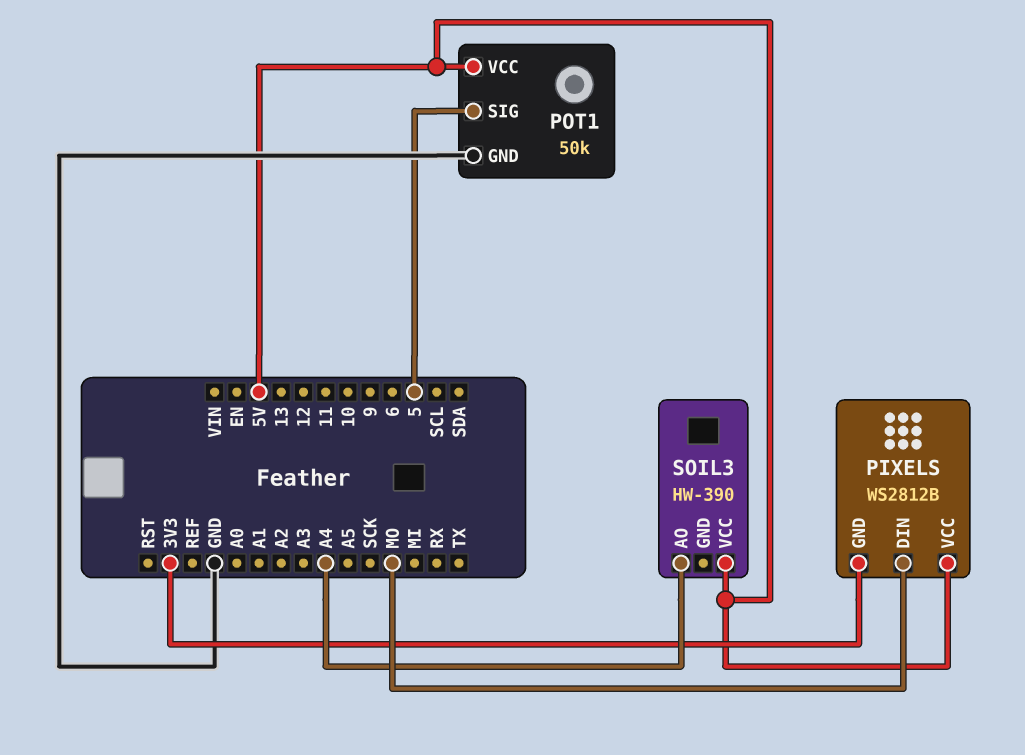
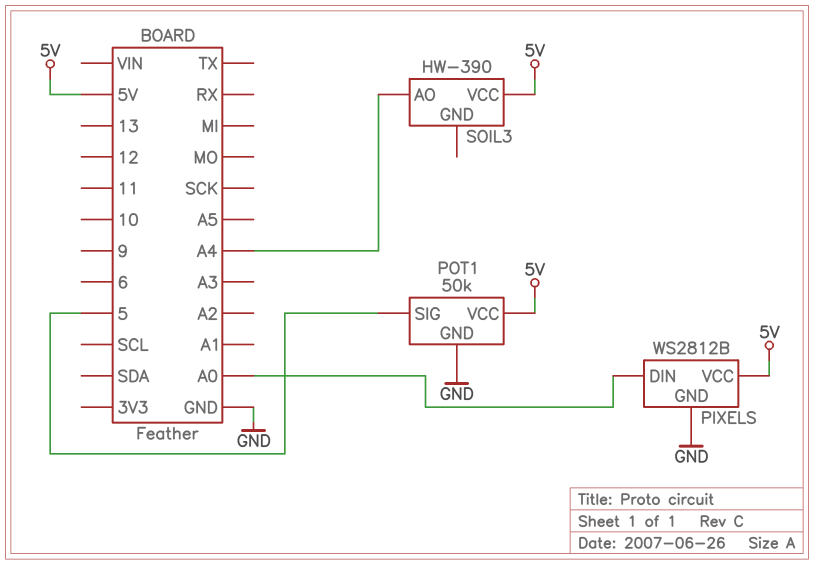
PIXELS pin DIN: MO -> A0
PIXELS pin GND: 3V3 -> GND

